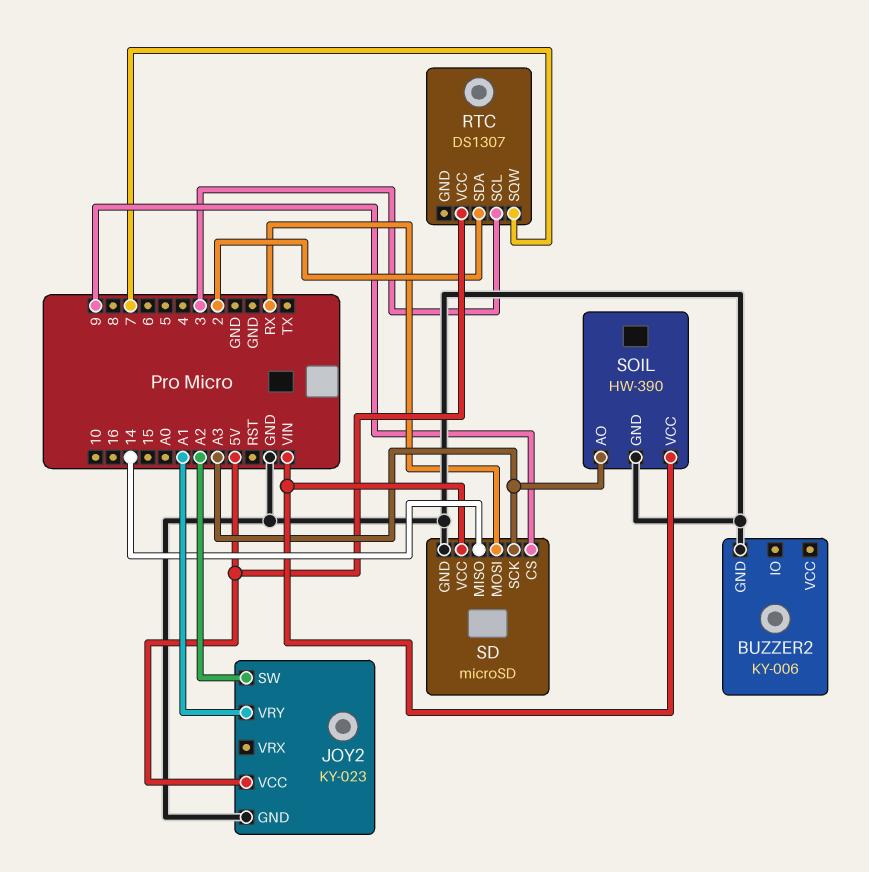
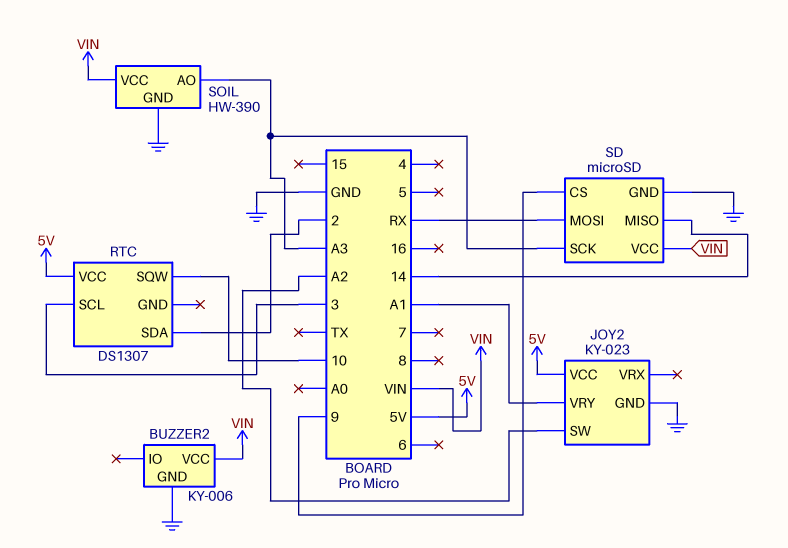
BUZZER2 pin VCC: none -> VIN
RTC pin SQW: 7 -> 10

